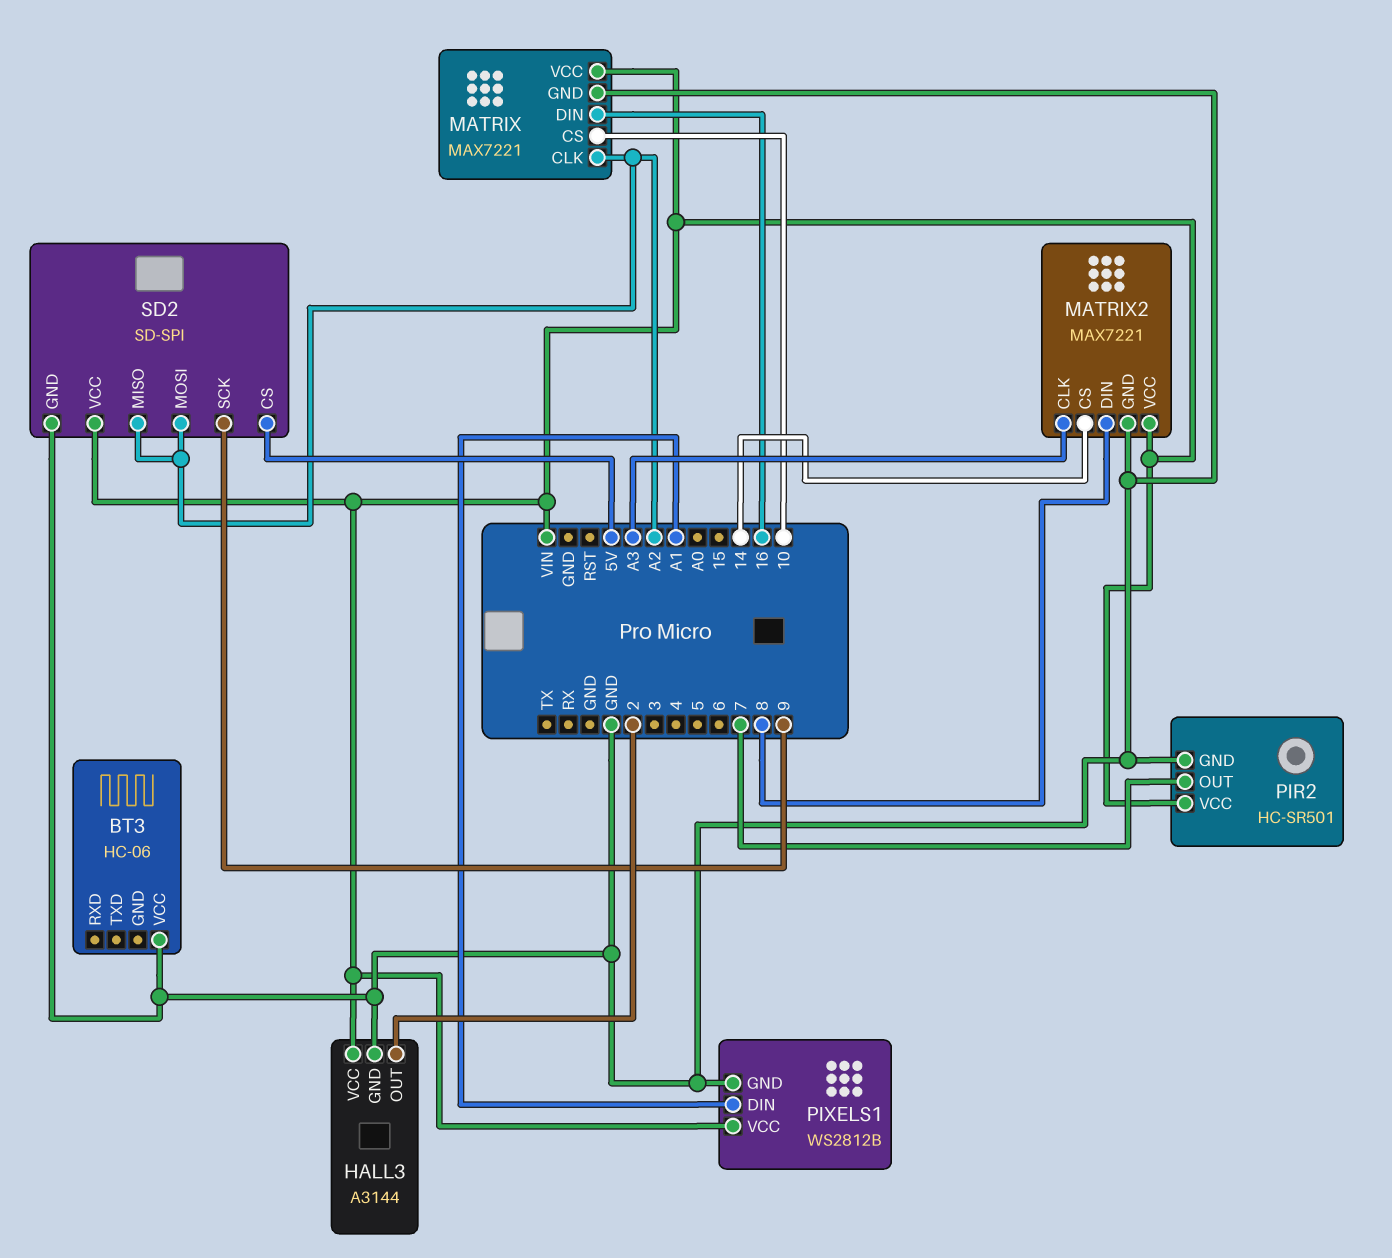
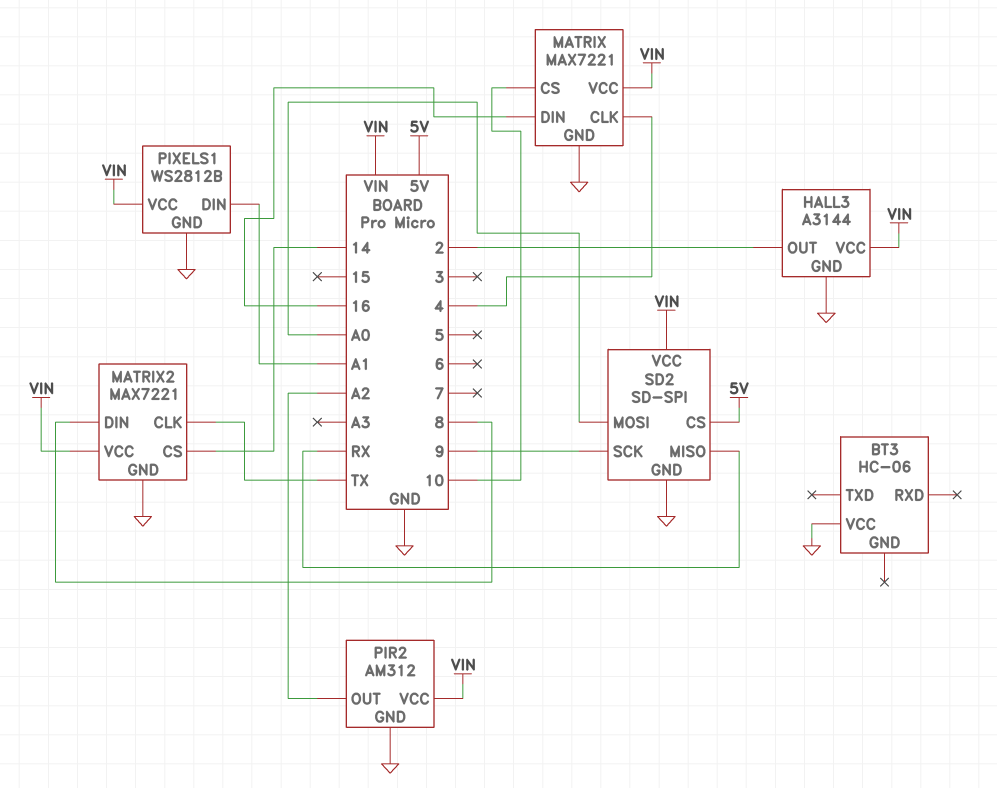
MATRIX pin CLK: A2 -> 4
MATRIX2 pin CLK: A3 -> TX
PIR2: HC-SR501 -> AM312
PIR2 pin OUT: 7 -> A2
SD2 pin MISO: A2 -> RX
SD2 pin MOSI: A2 -> A0

